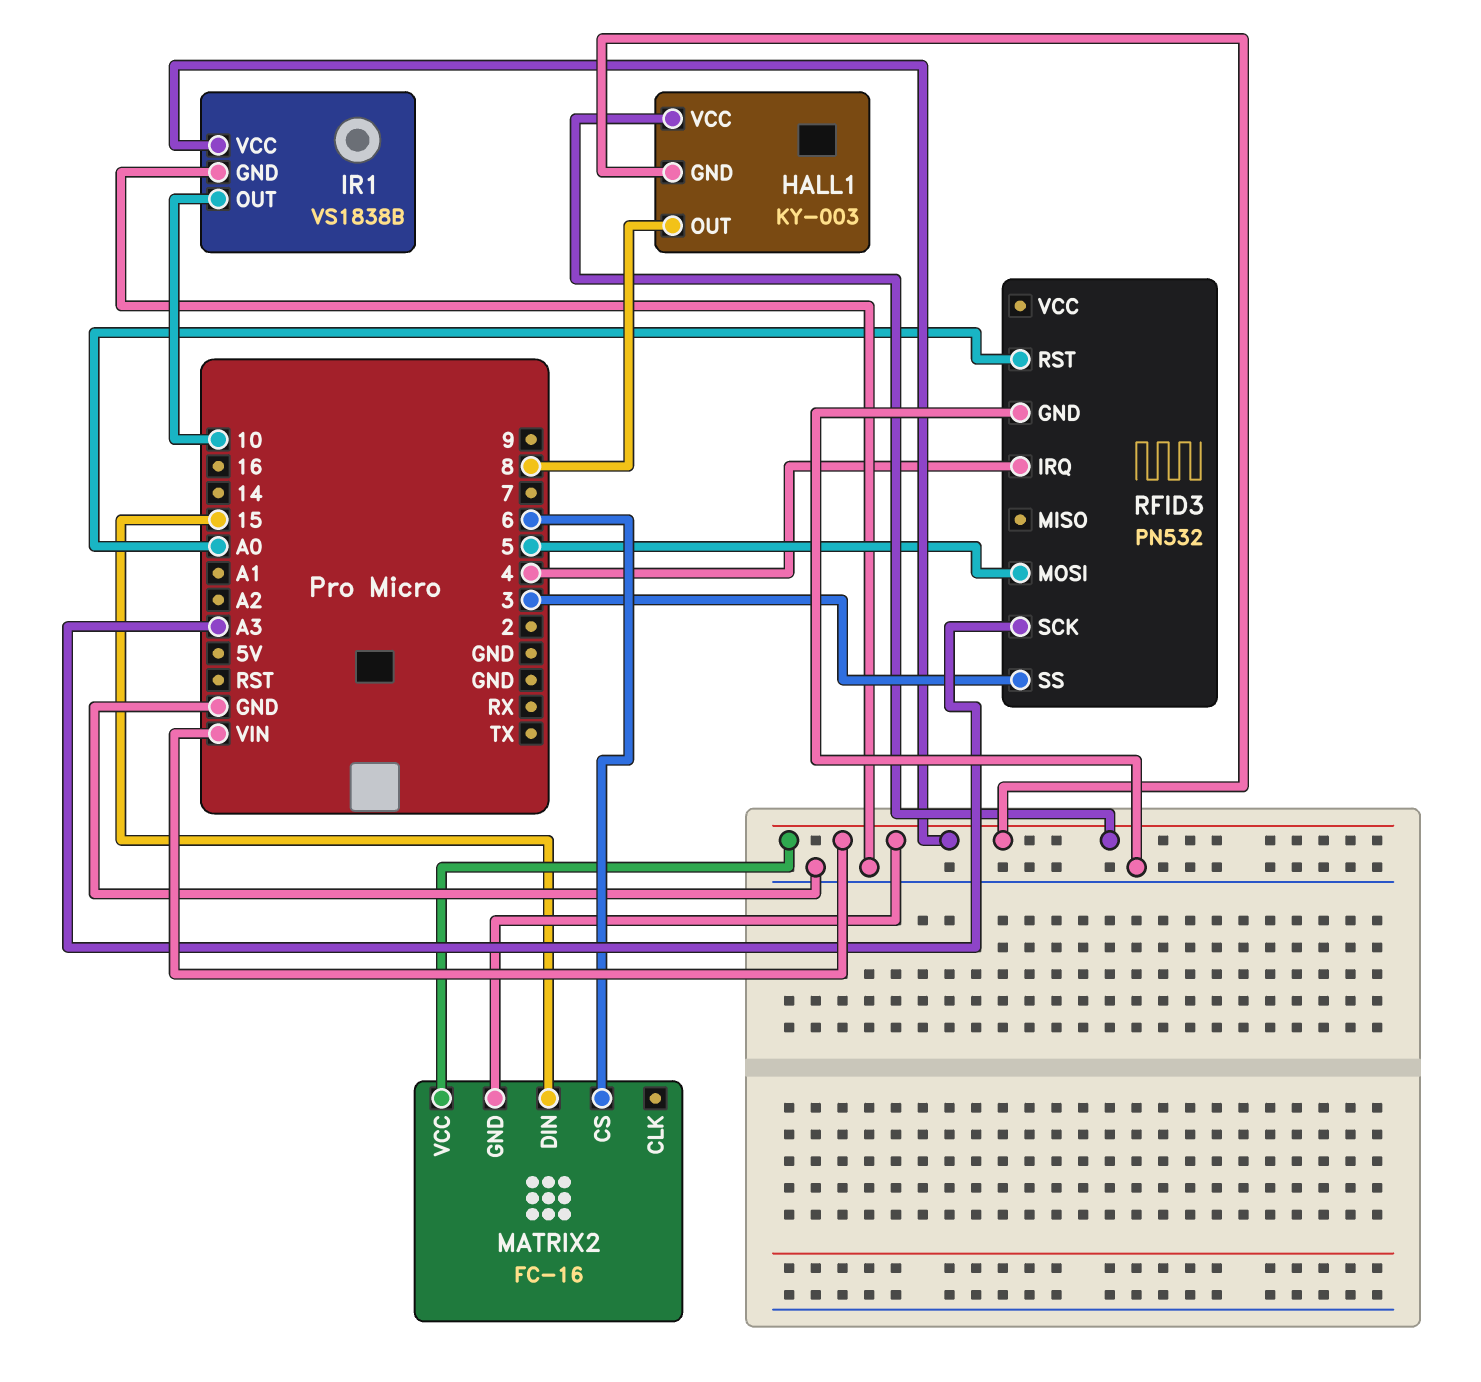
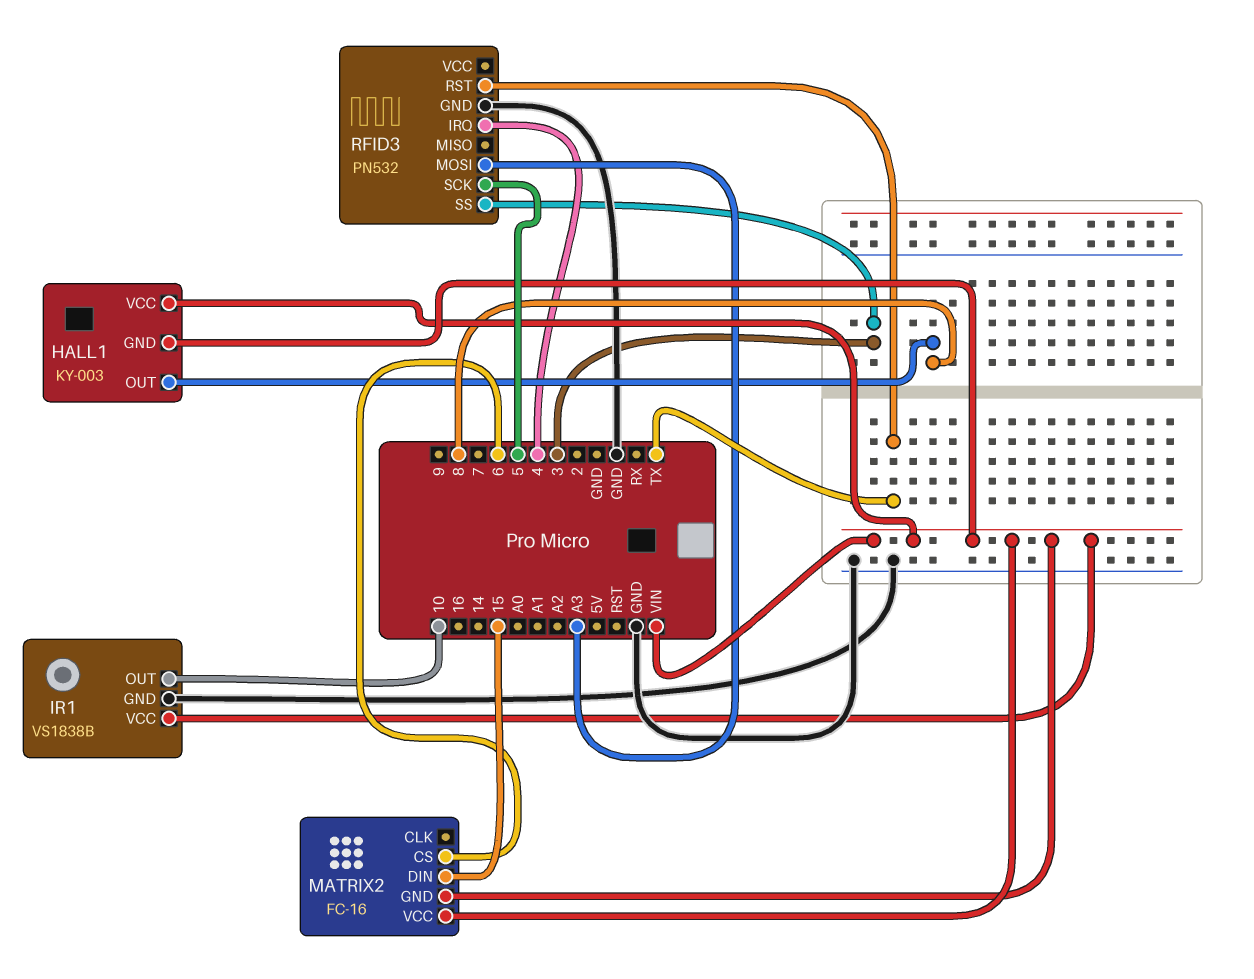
RFID3 pin MOSI: 5 -> A3
RFID3 pin RST: A0 -> TX
RFID3 pin SCK: A3 -> 5

